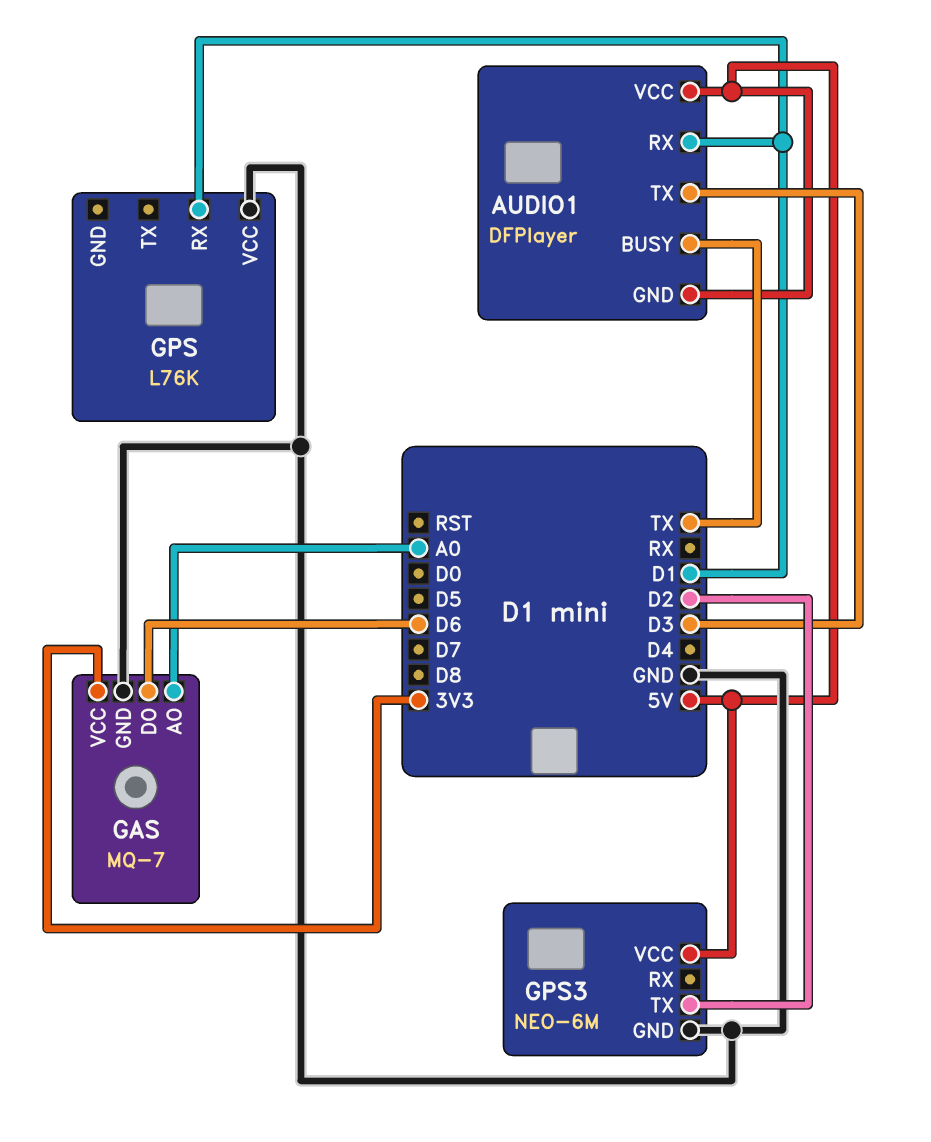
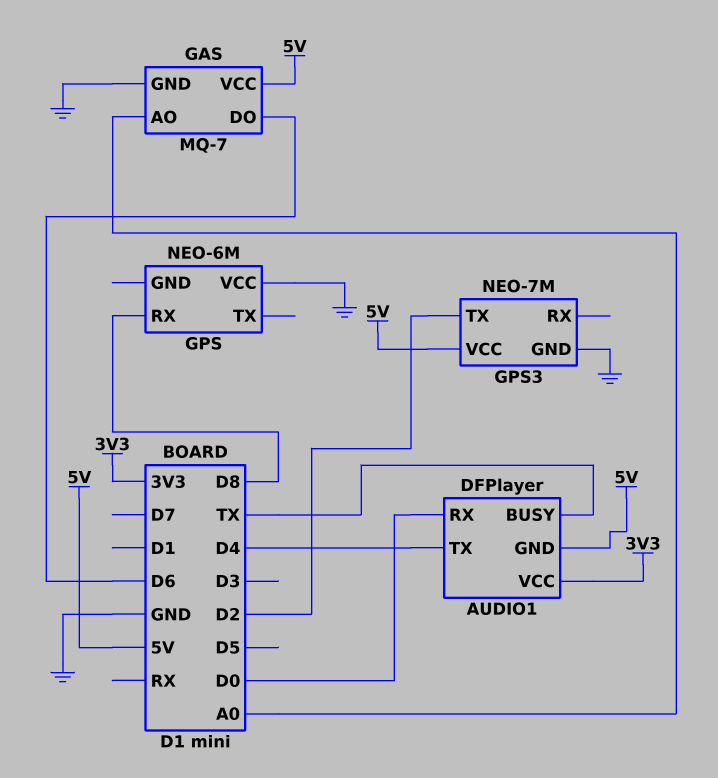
AUDIO1 pin RX: D1 -> D0
AUDIO1 pin TX: D3 -> D4
AUDIO1 pin VCC: 5V -> 3V3
GAS pin VCC: 3V3 -> 5V
GPS: L76K -> NEO-6M
GPS pin RX: D1 -> D8
GPS3: NEO-6M -> NEO-7M

